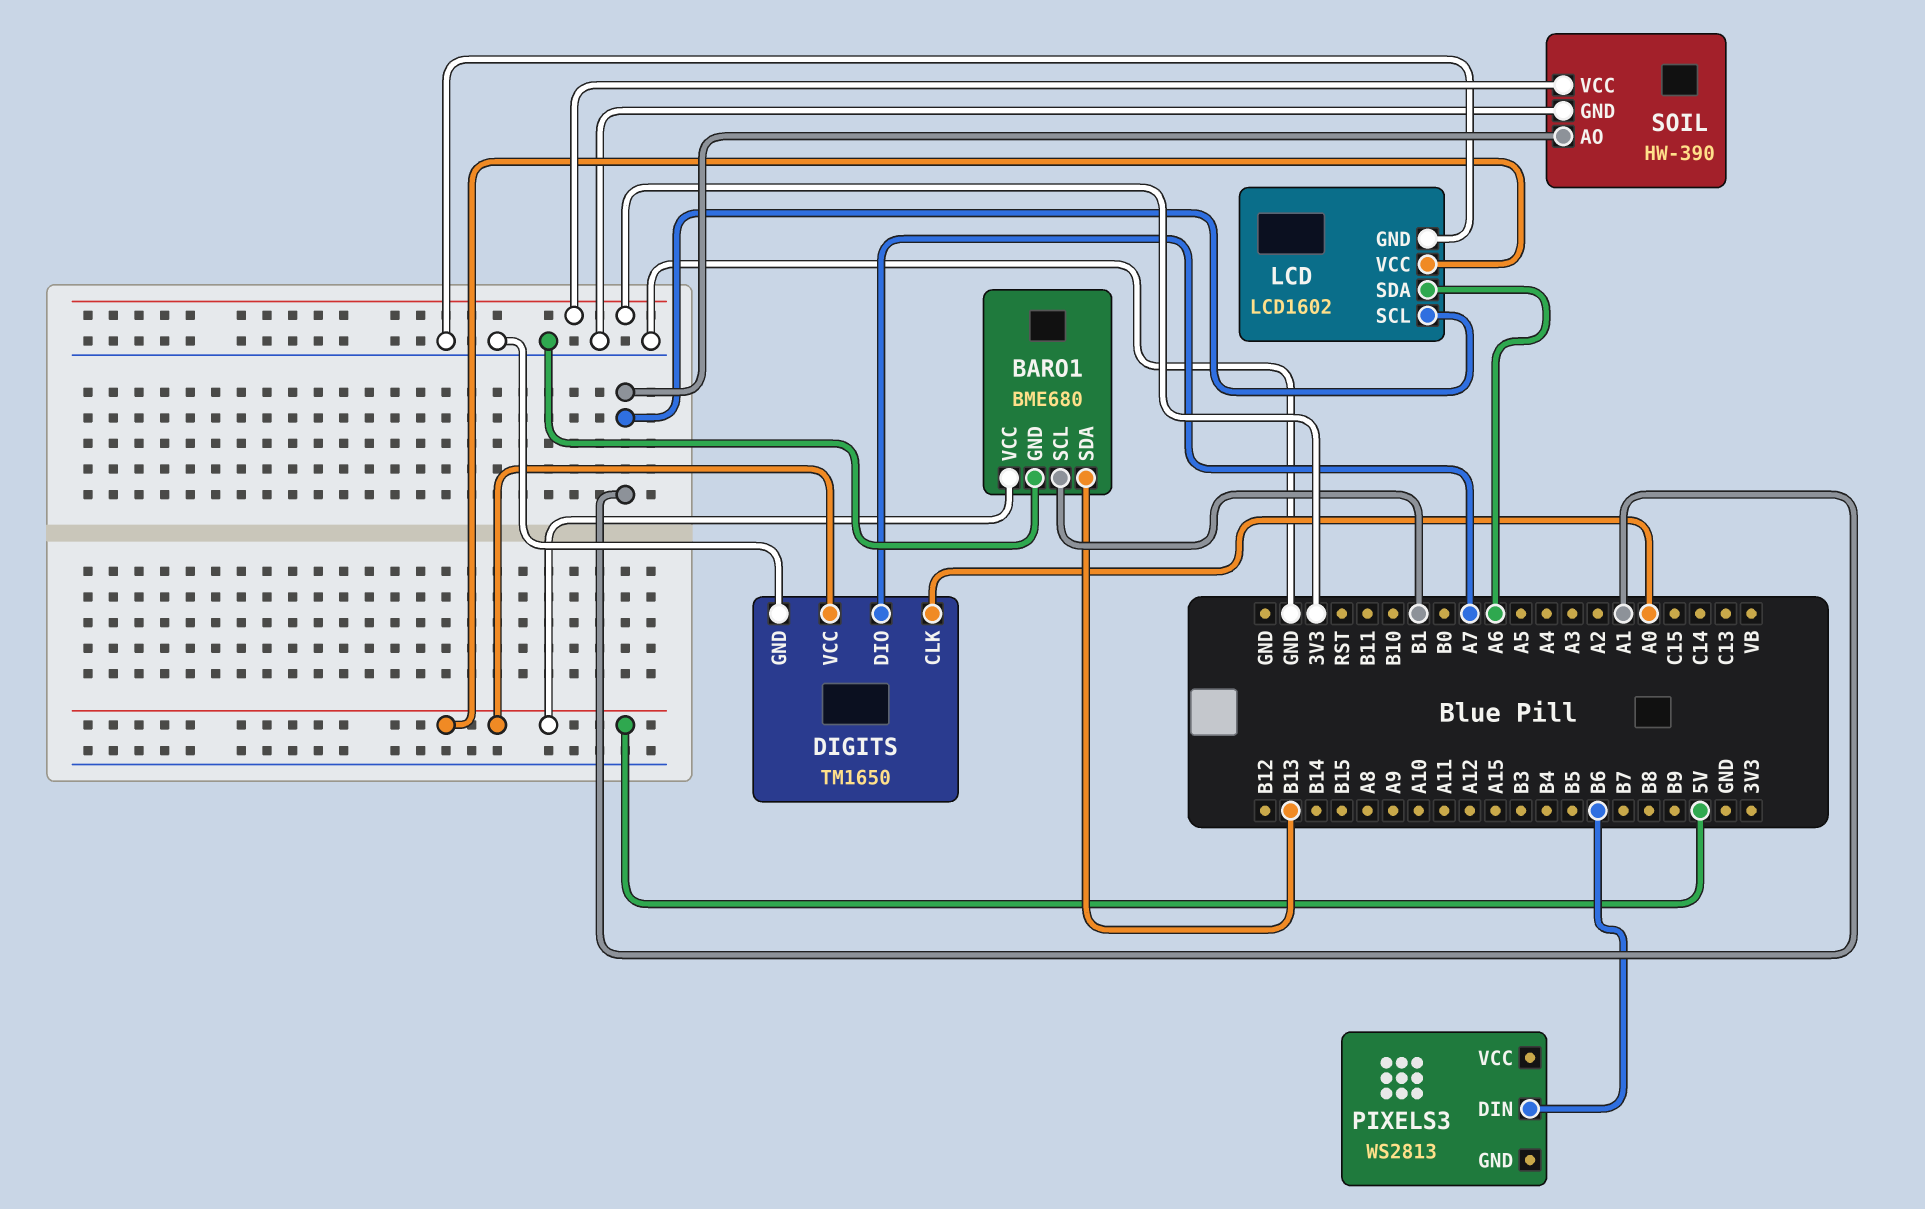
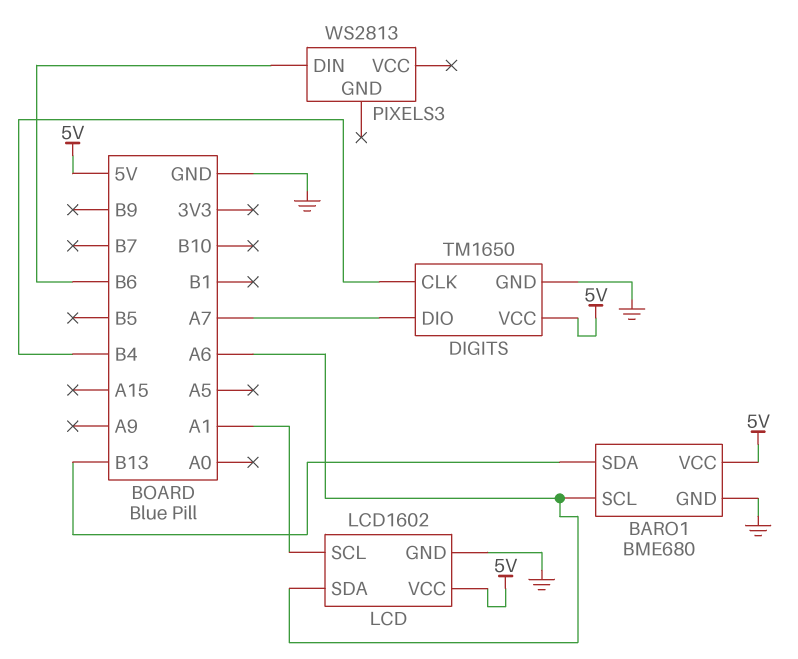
BARO1 pin SCL: B1 -> A6
DIGITS pin CLK: A0 -> B4
SOIL: HW-390 -> none
SOIL pin AO: A1 -> none
SOIL pin GND: GND -> none
SOIL pin VCC: 3V3 -> none

